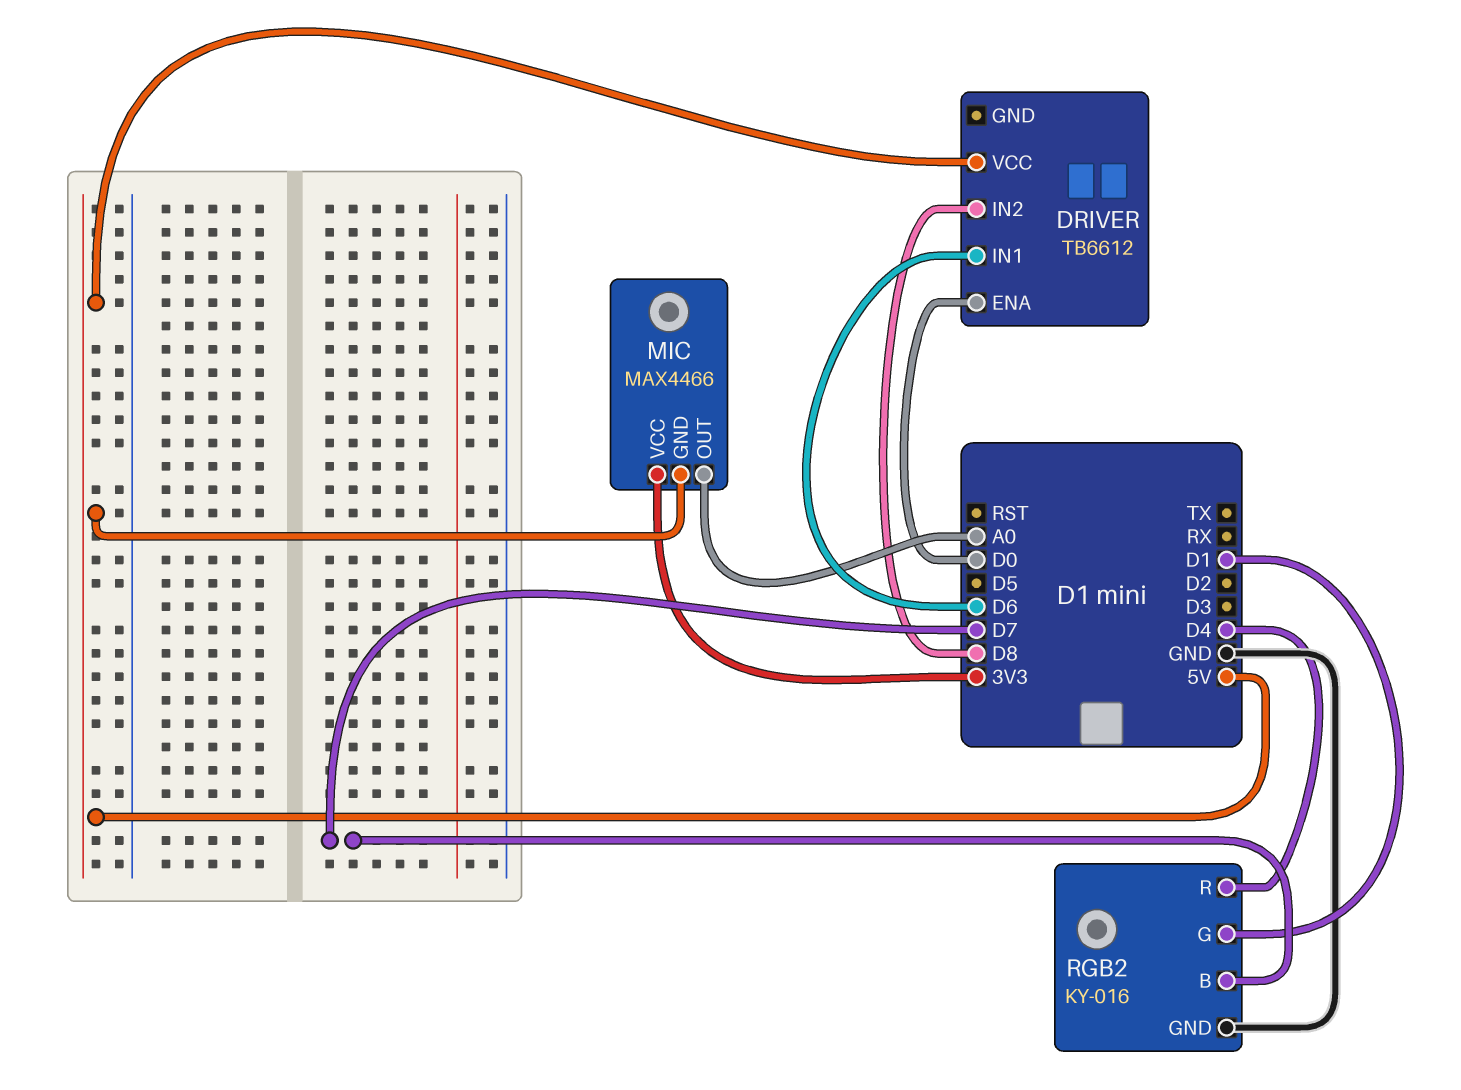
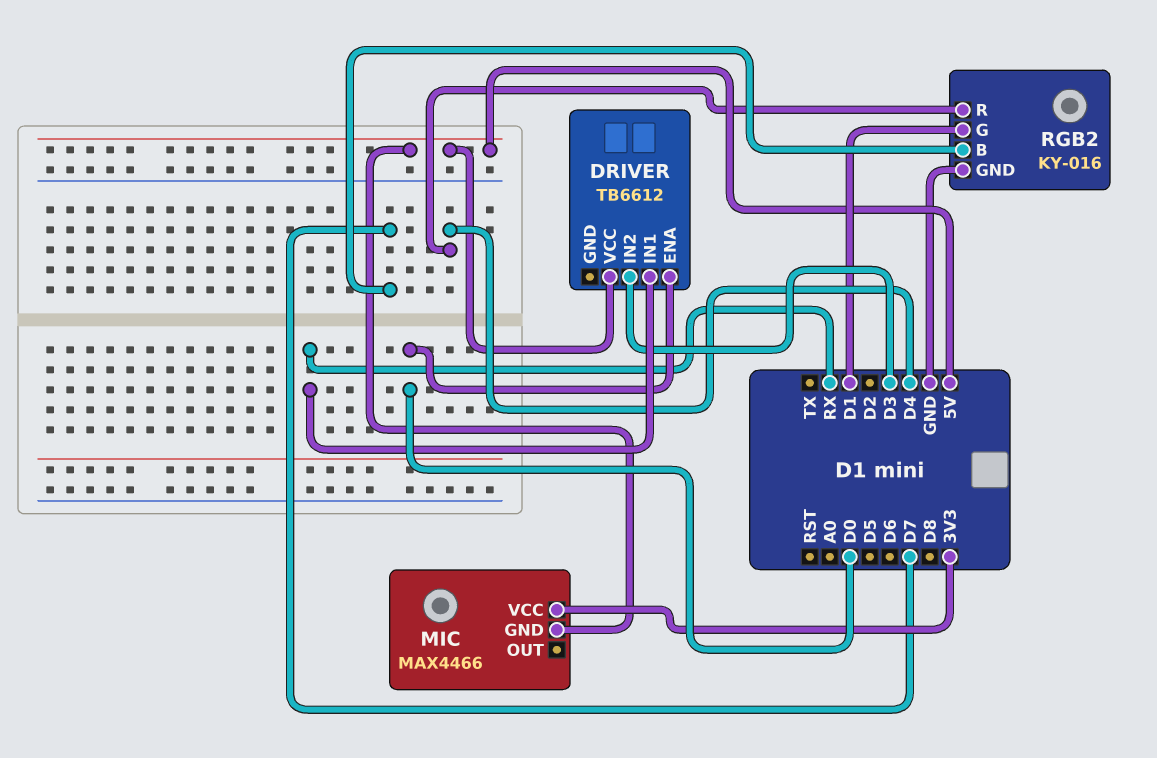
DRIVER pin IN1: D6 -> RX
DRIVER pin IN2: D8 -> D3
MIC pin OUT: A0 -> none

